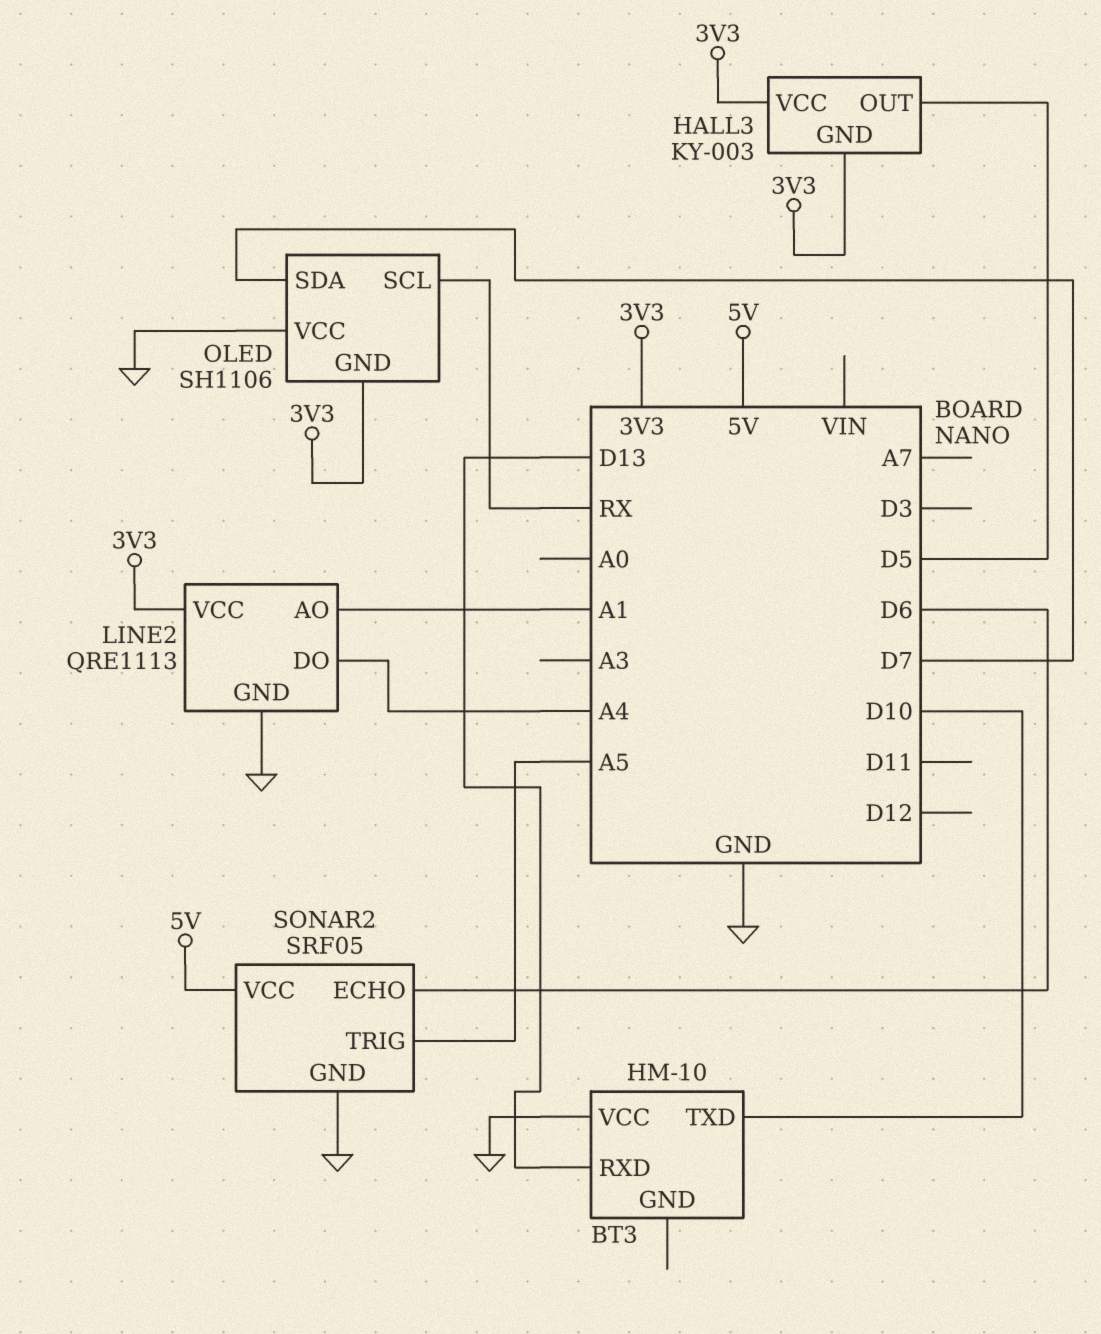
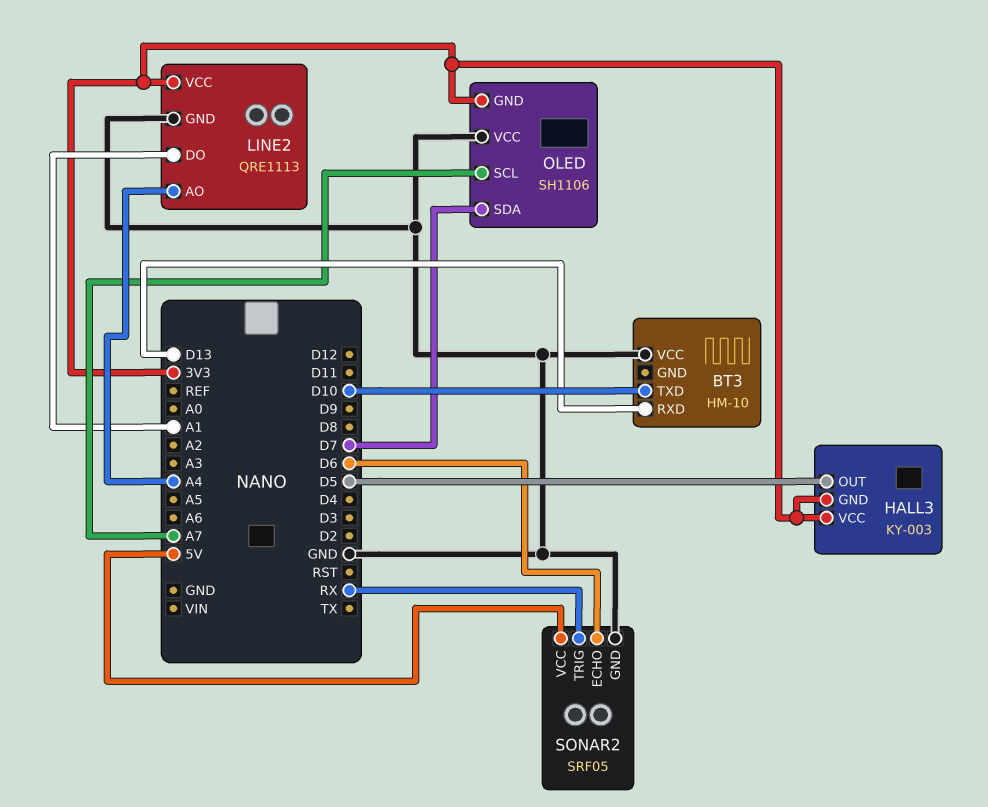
LINE2 pin AO: A1 -> A4
LINE2 pin DO: A4 -> A1
OLED pin SCL: RX -> A7
SONAR2 pin TRIG: A5 -> RX

